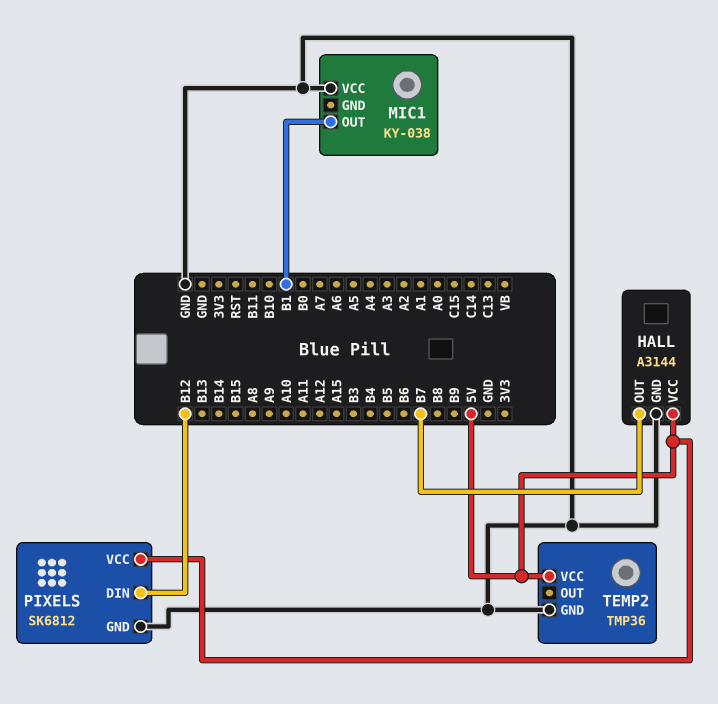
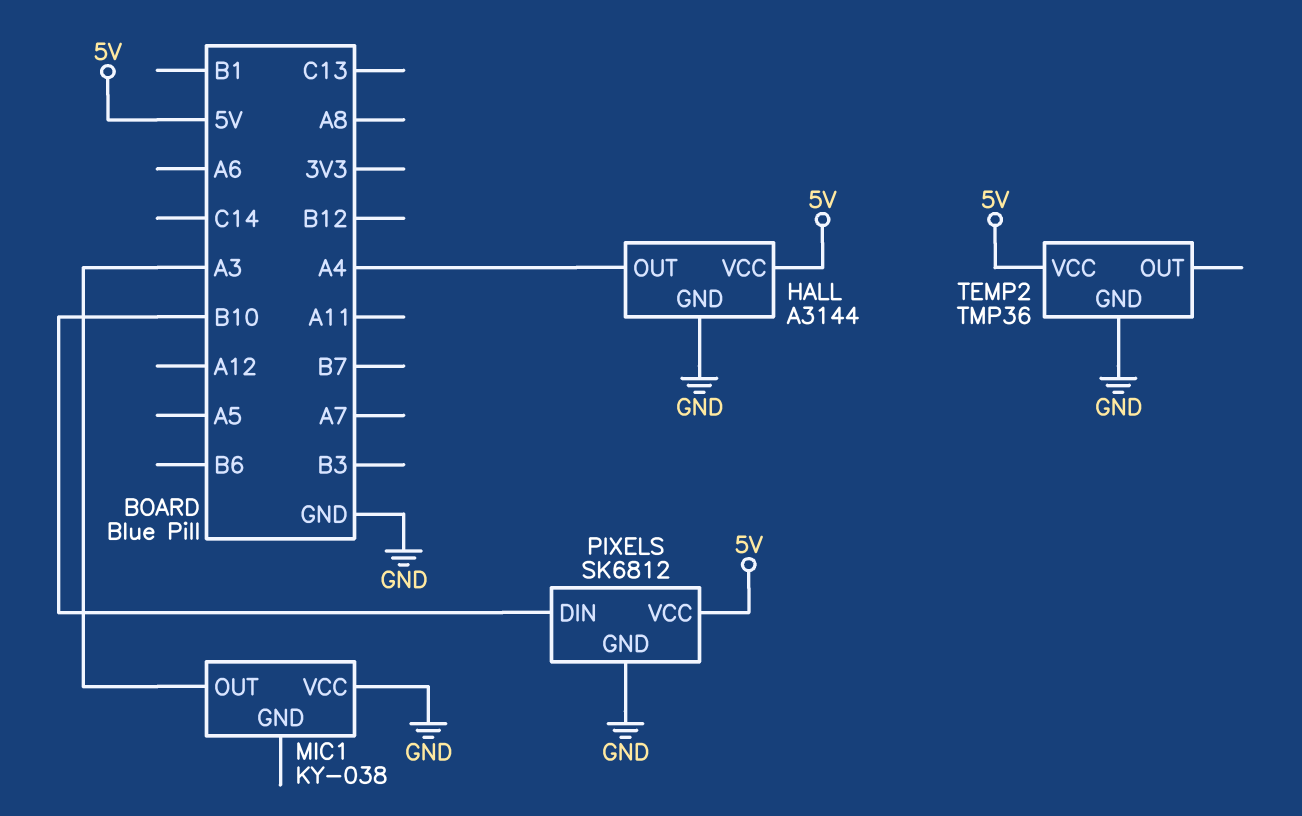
HALL pin OUT: B7 -> A4
MIC1 pin OUT: B1 -> A3
PIXELS pin DIN: B12 -> B10

